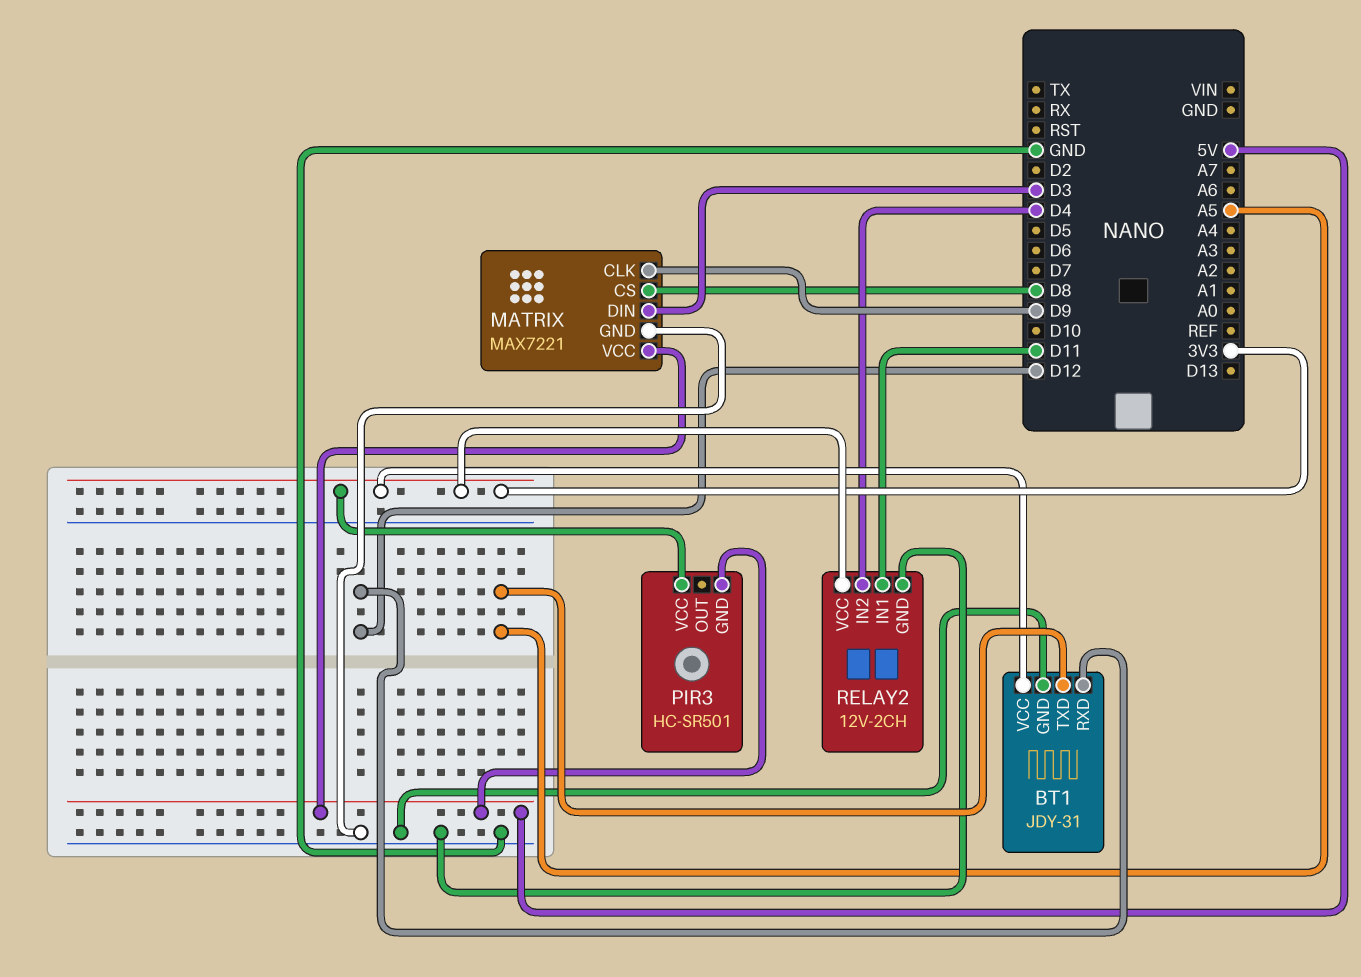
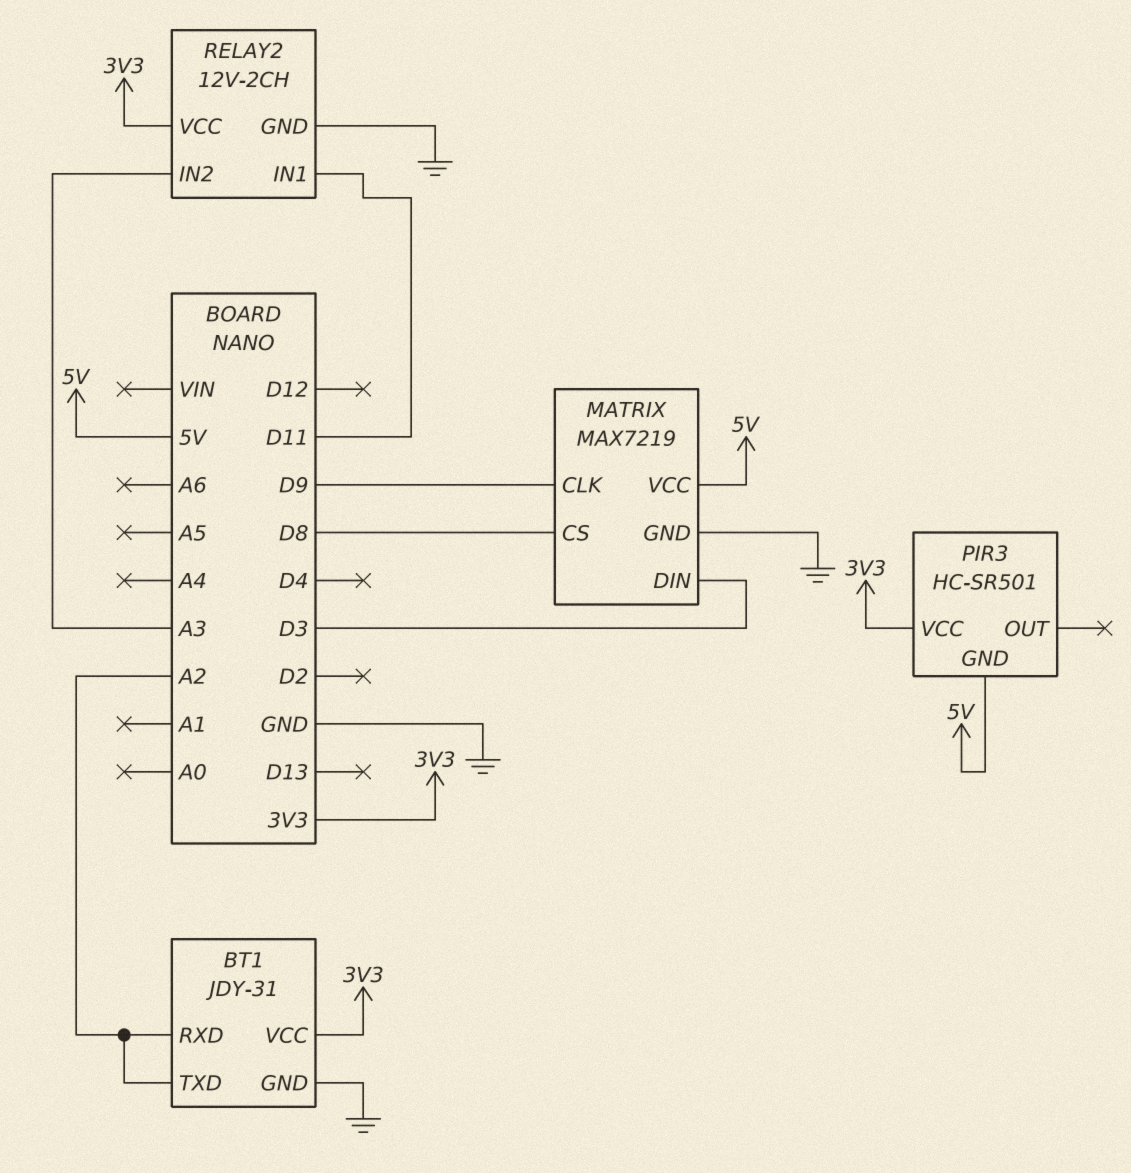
BT1 pin RXD: D12 -> A2
BT1 pin TXD: A5 -> A2
MATRIX: MAX7221 -> MAX7219
RELAY2 pin IN2: D4 -> A3

